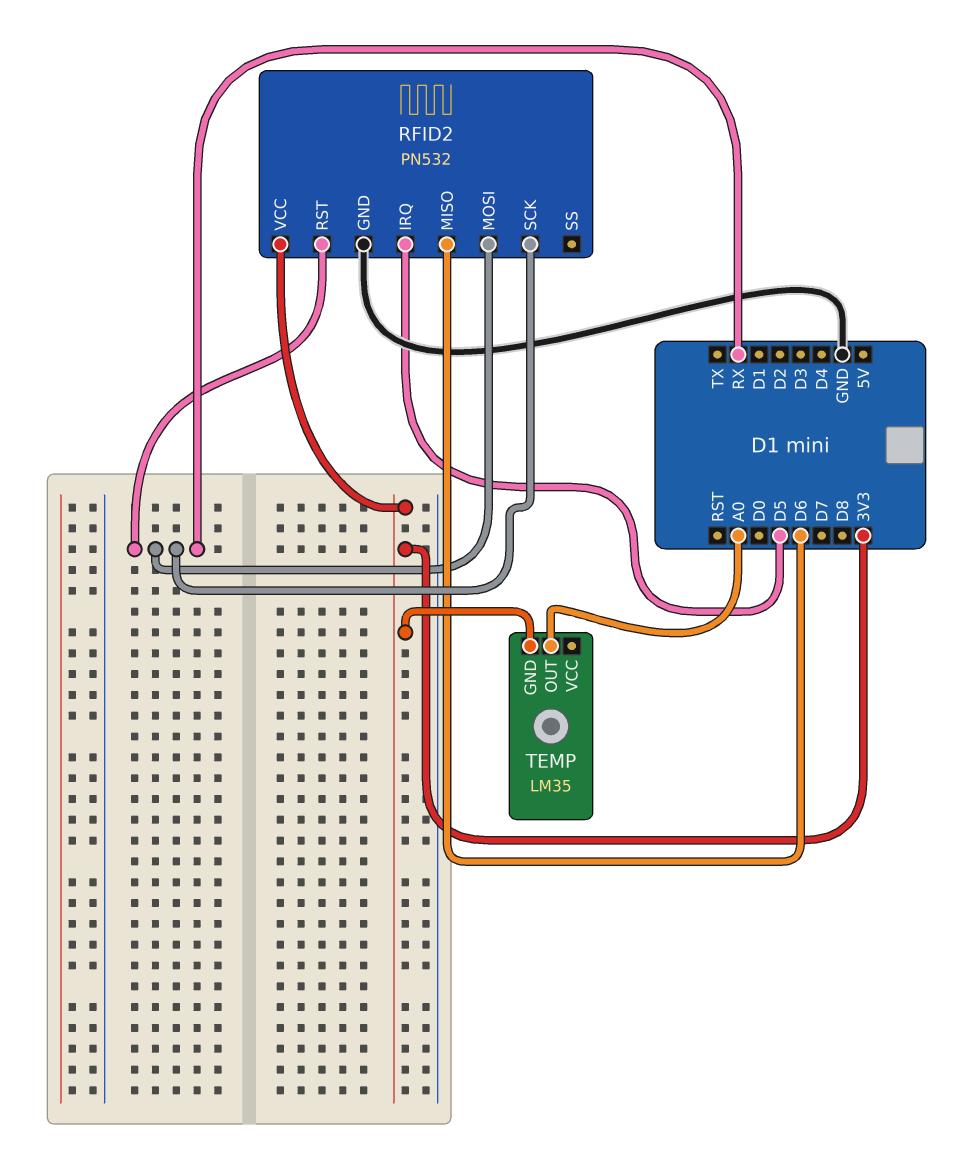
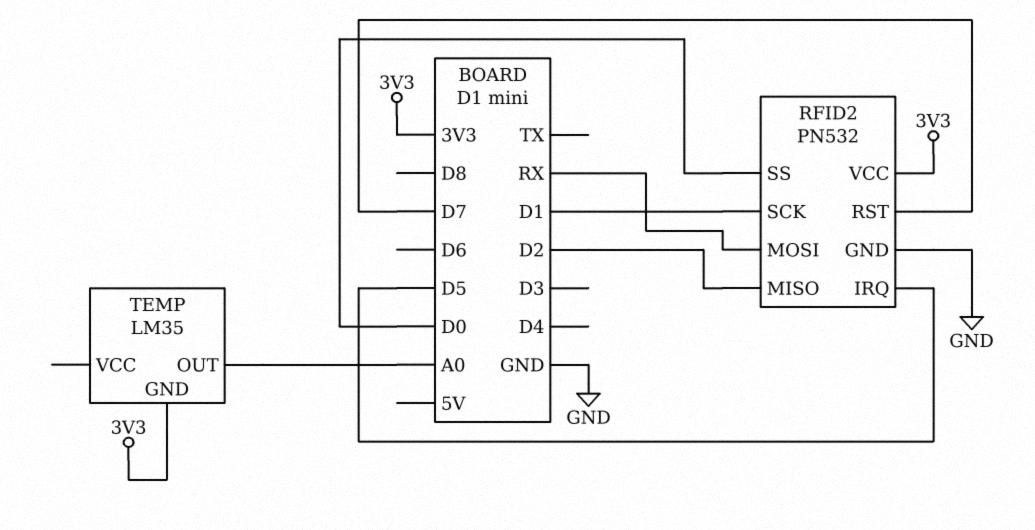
RFID2 pin MISO: D6 -> D2
RFID2 pin RST: RX -> D7
RFID2 pin SCK: RX -> D1
RFID2 pin SS: none -> D0

